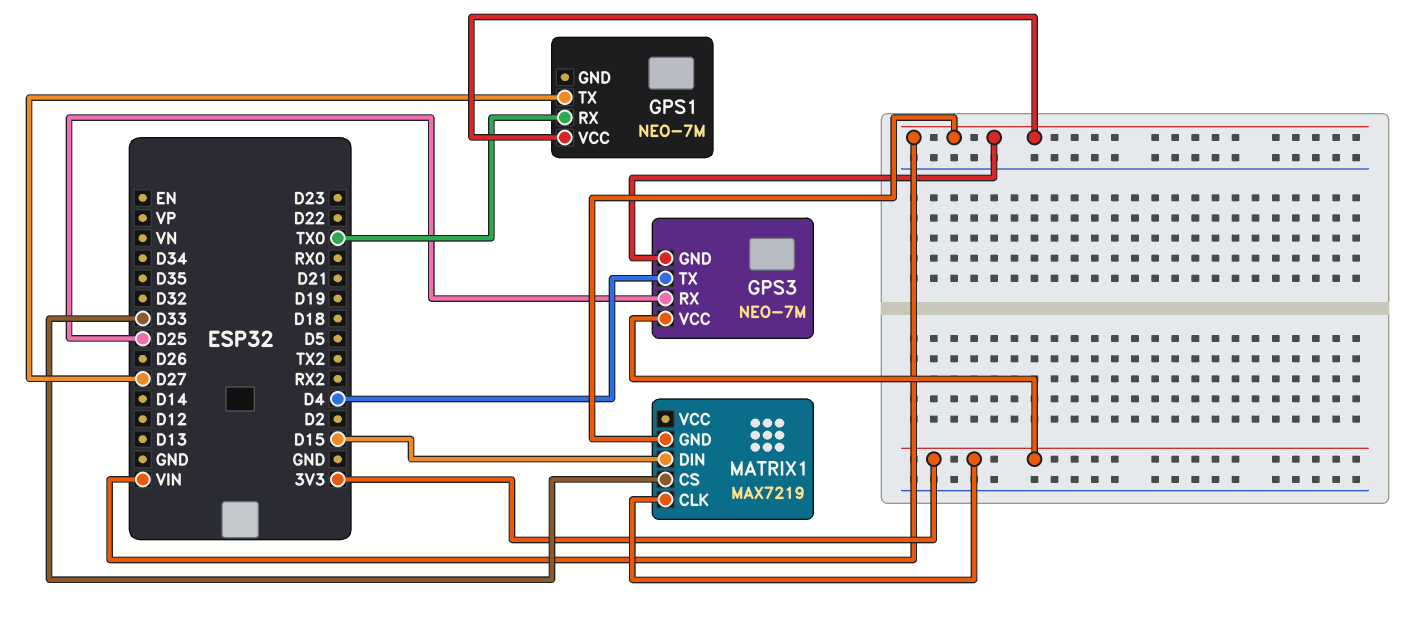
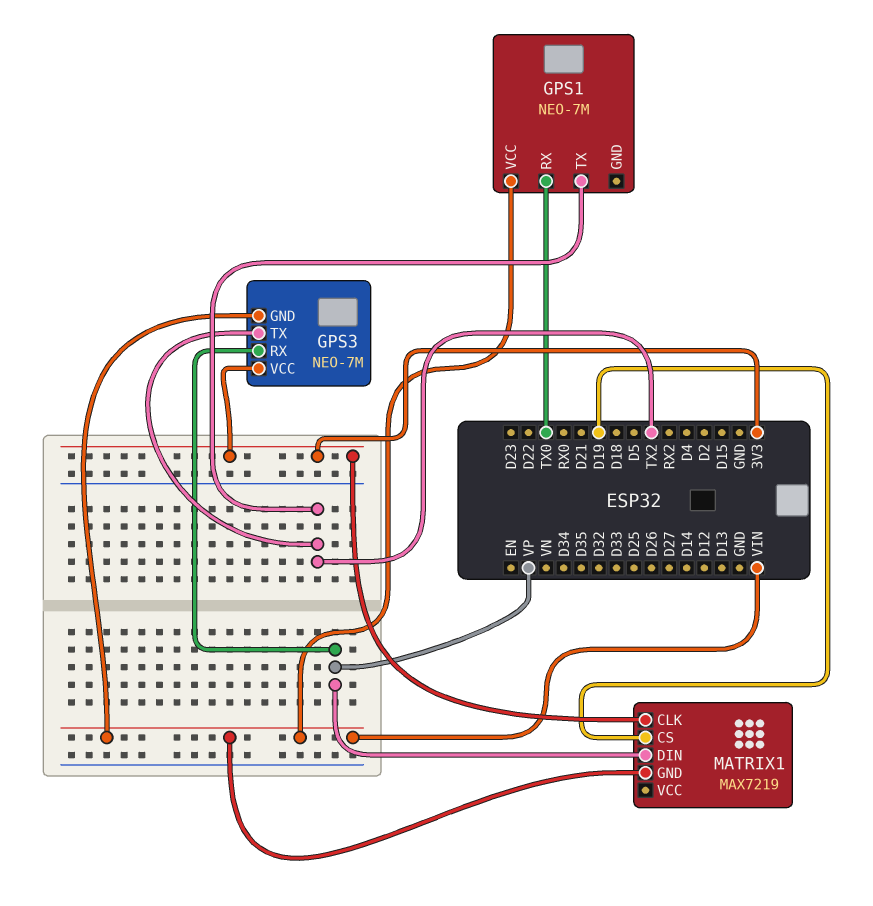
GPS1 pin TX: D27 -> TX2
GPS3 pin RX: D25 -> VP
GPS3 pin TX: D4 -> TX2
MATRIX1 pin CS: D33 -> D19
MATRIX1 pin DIN: D15 -> VP

